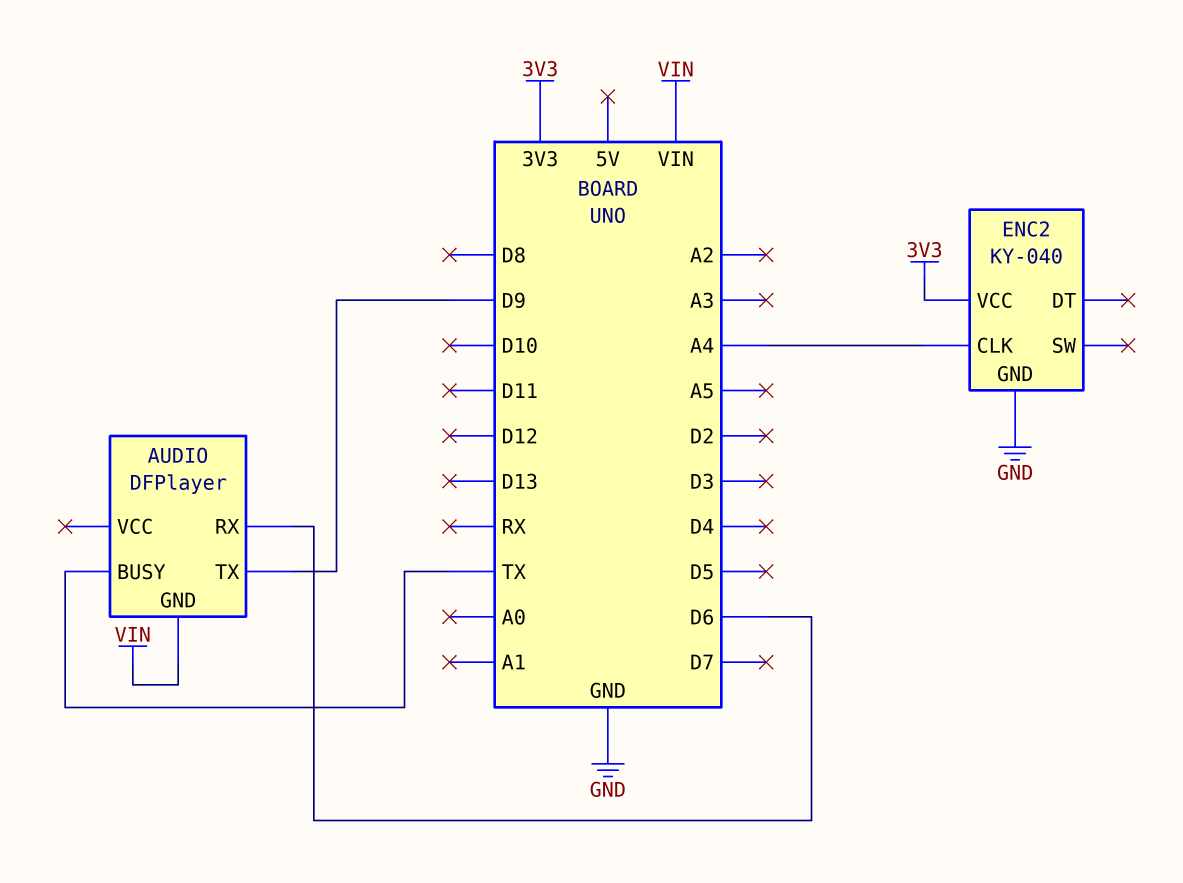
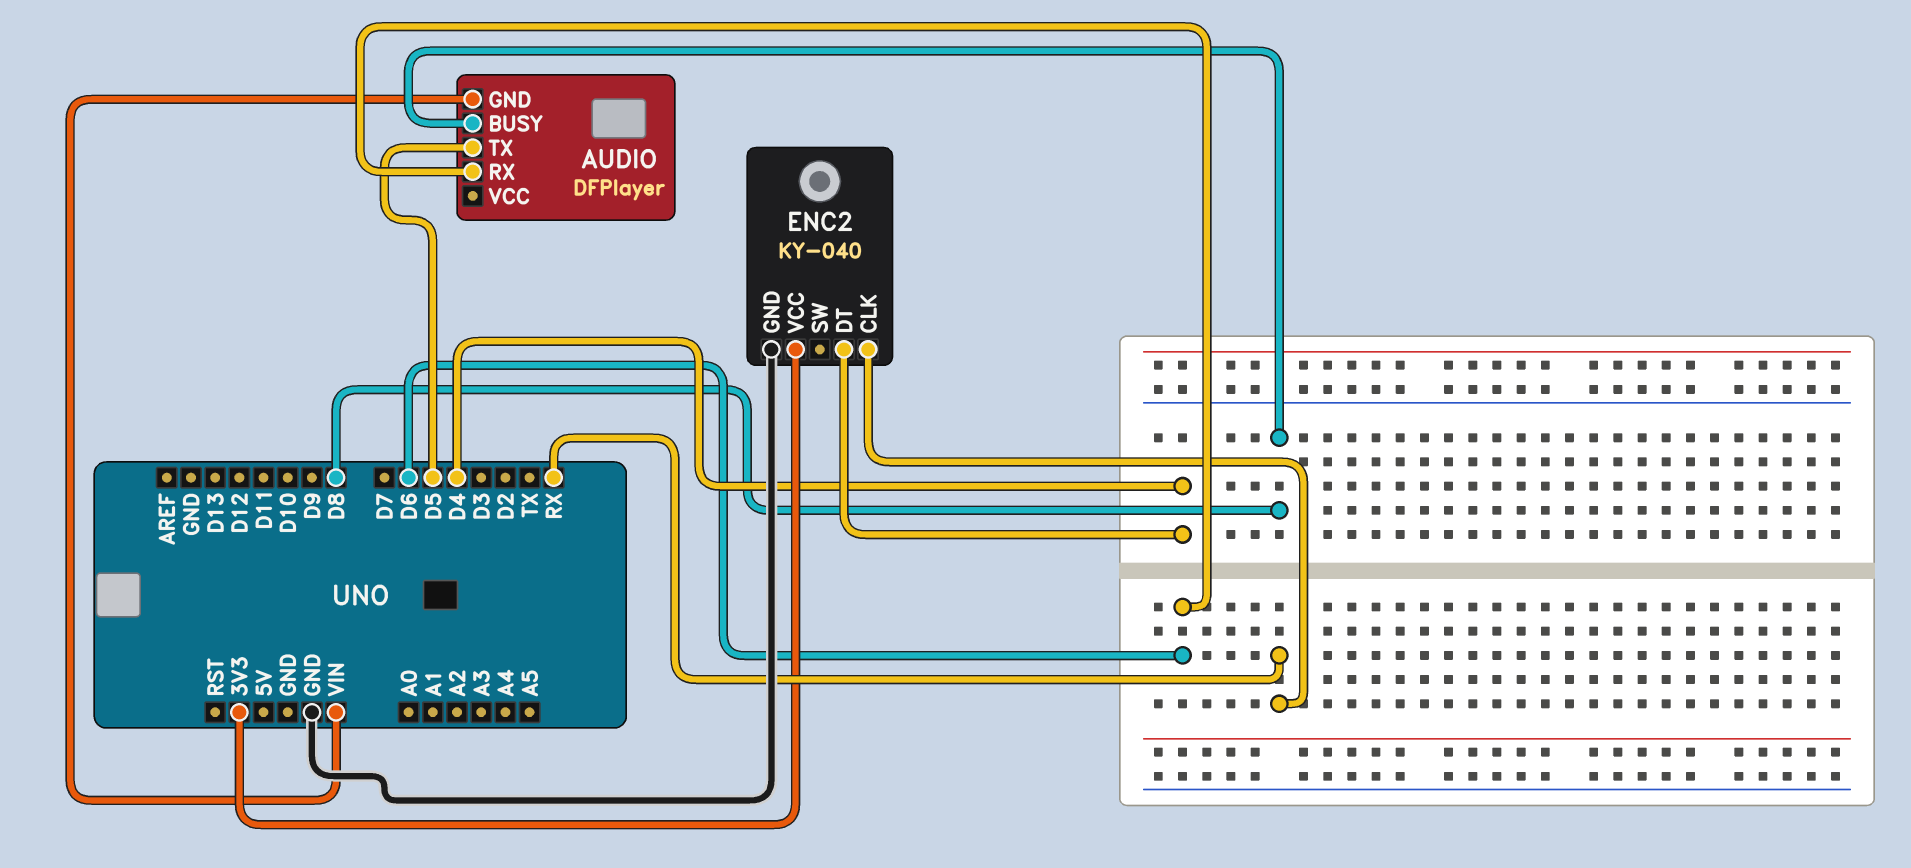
AUDIO pin BUSY: TX -> D8
AUDIO pin TX: D9 -> D5
ENC2 pin CLK: A4 -> RX
ENC2 pin DT: none -> D4

